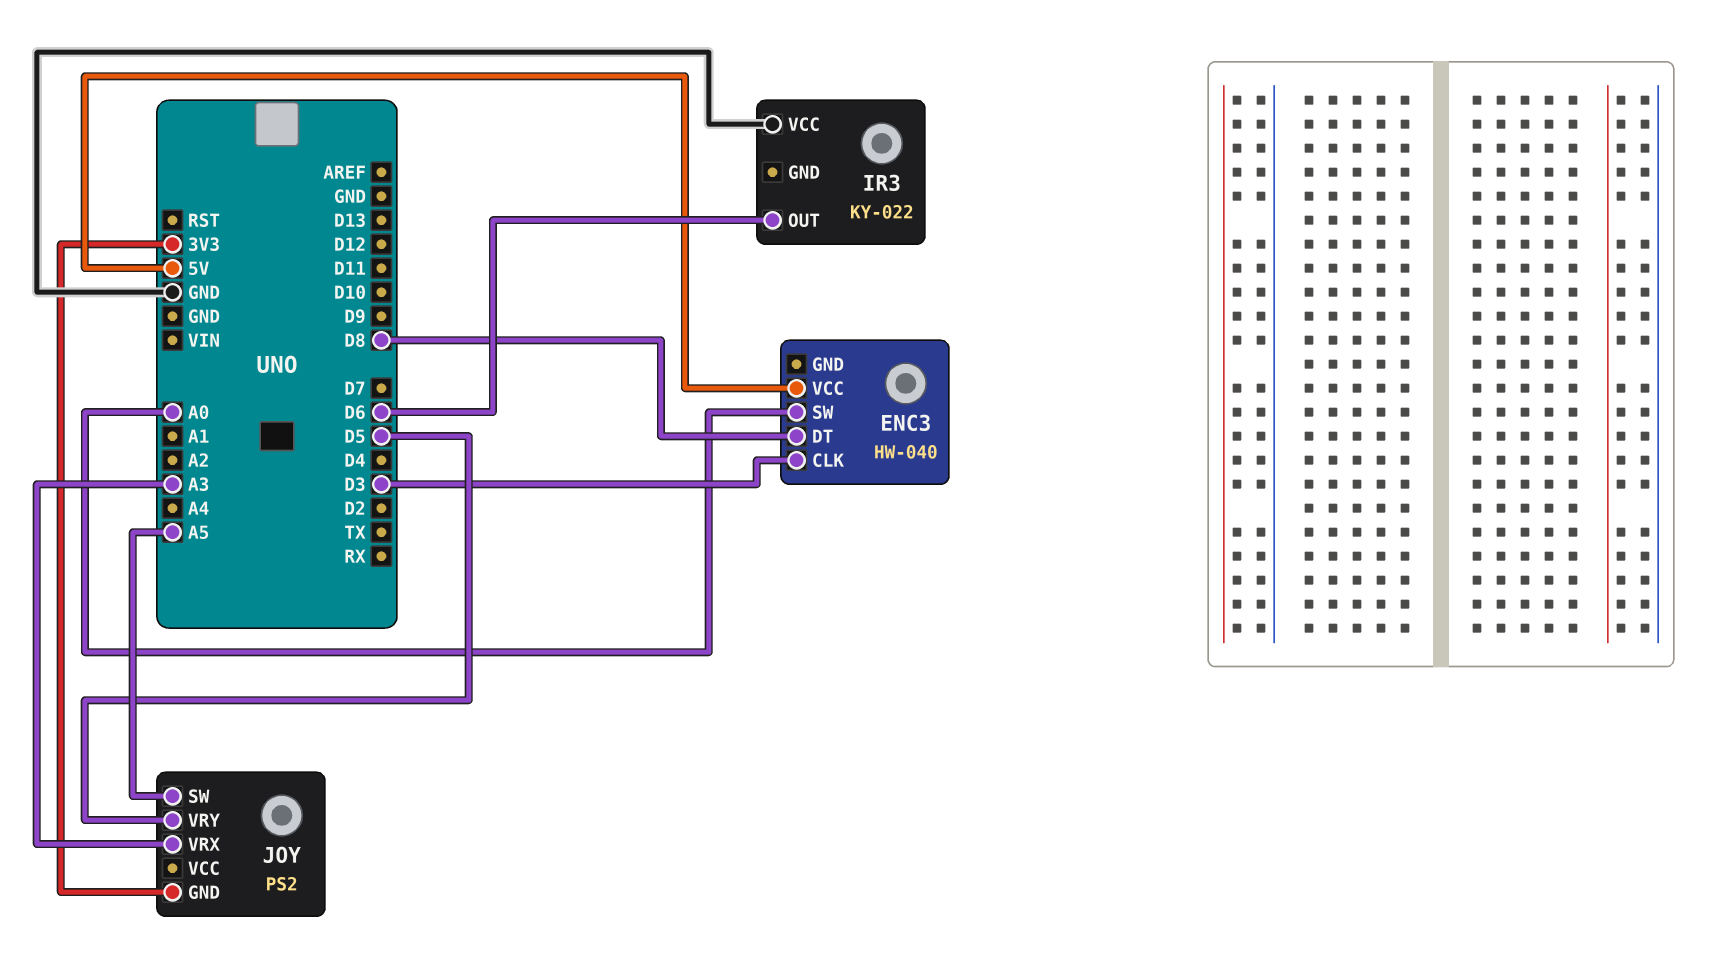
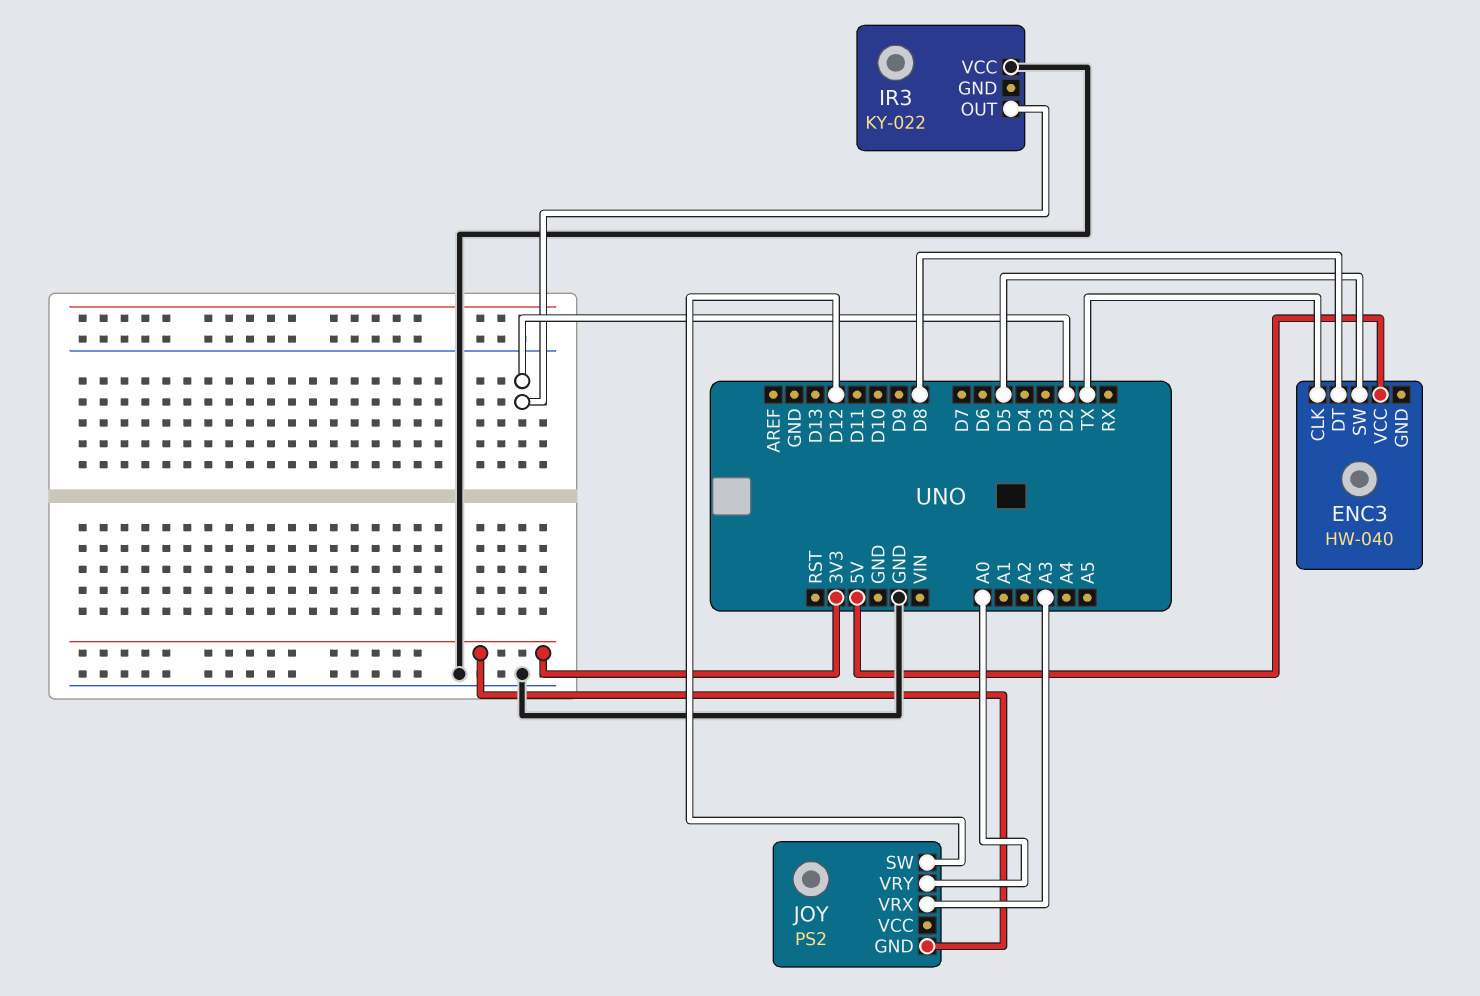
ENC3 pin CLK: D3 -> TX
ENC3 pin SW: A0 -> D5
IR3 pin OUT: D6 -> D2
JOY pin SW: A5 -> D12
JOY pin VRY: D5 -> A0

